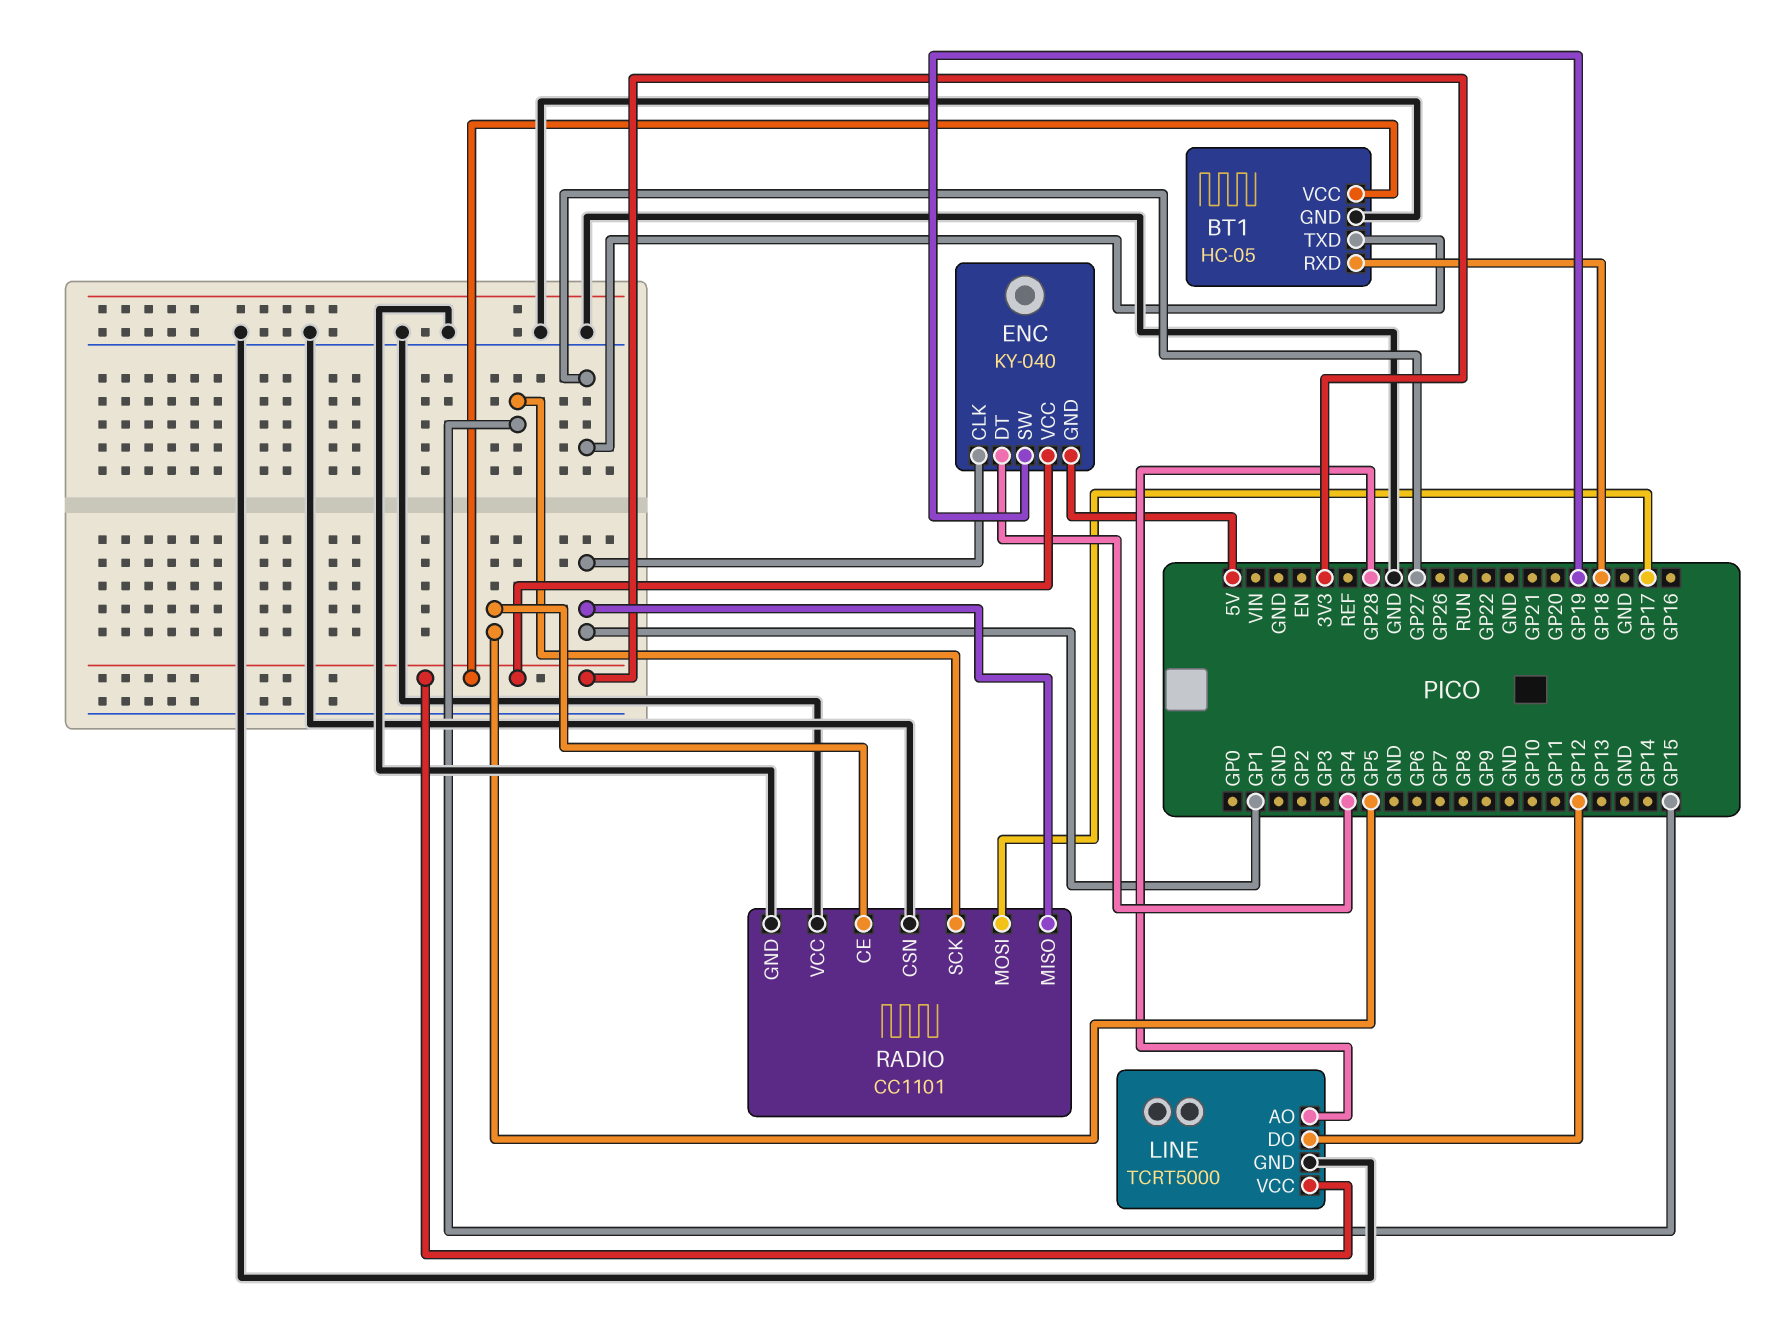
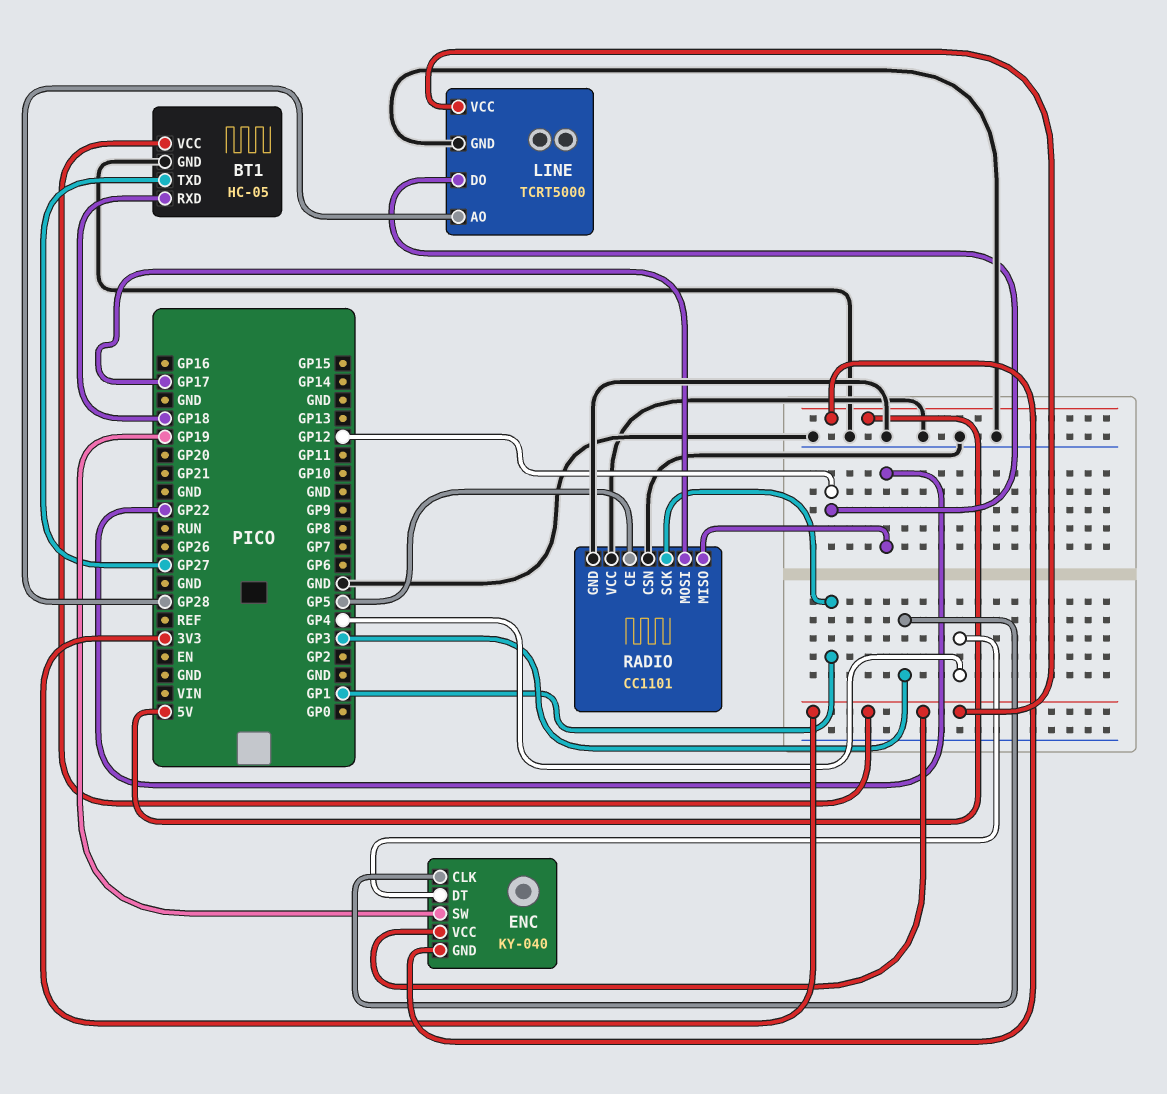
ENC pin CLK: GP1 -> GP3
RADIO pin MISO: GP1 -> GP22
RADIO pin SCK: GP15 -> GP1

